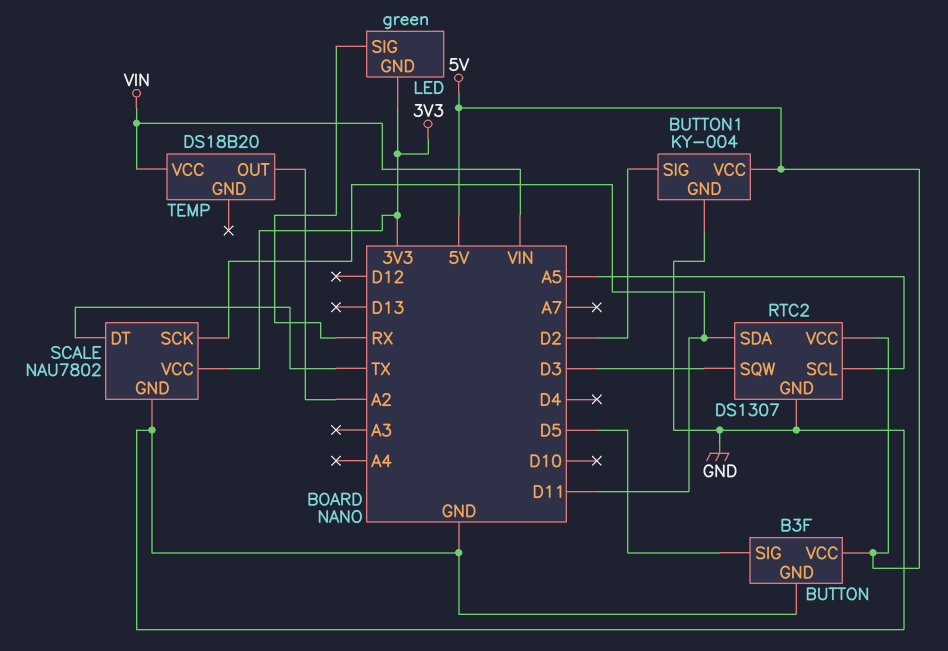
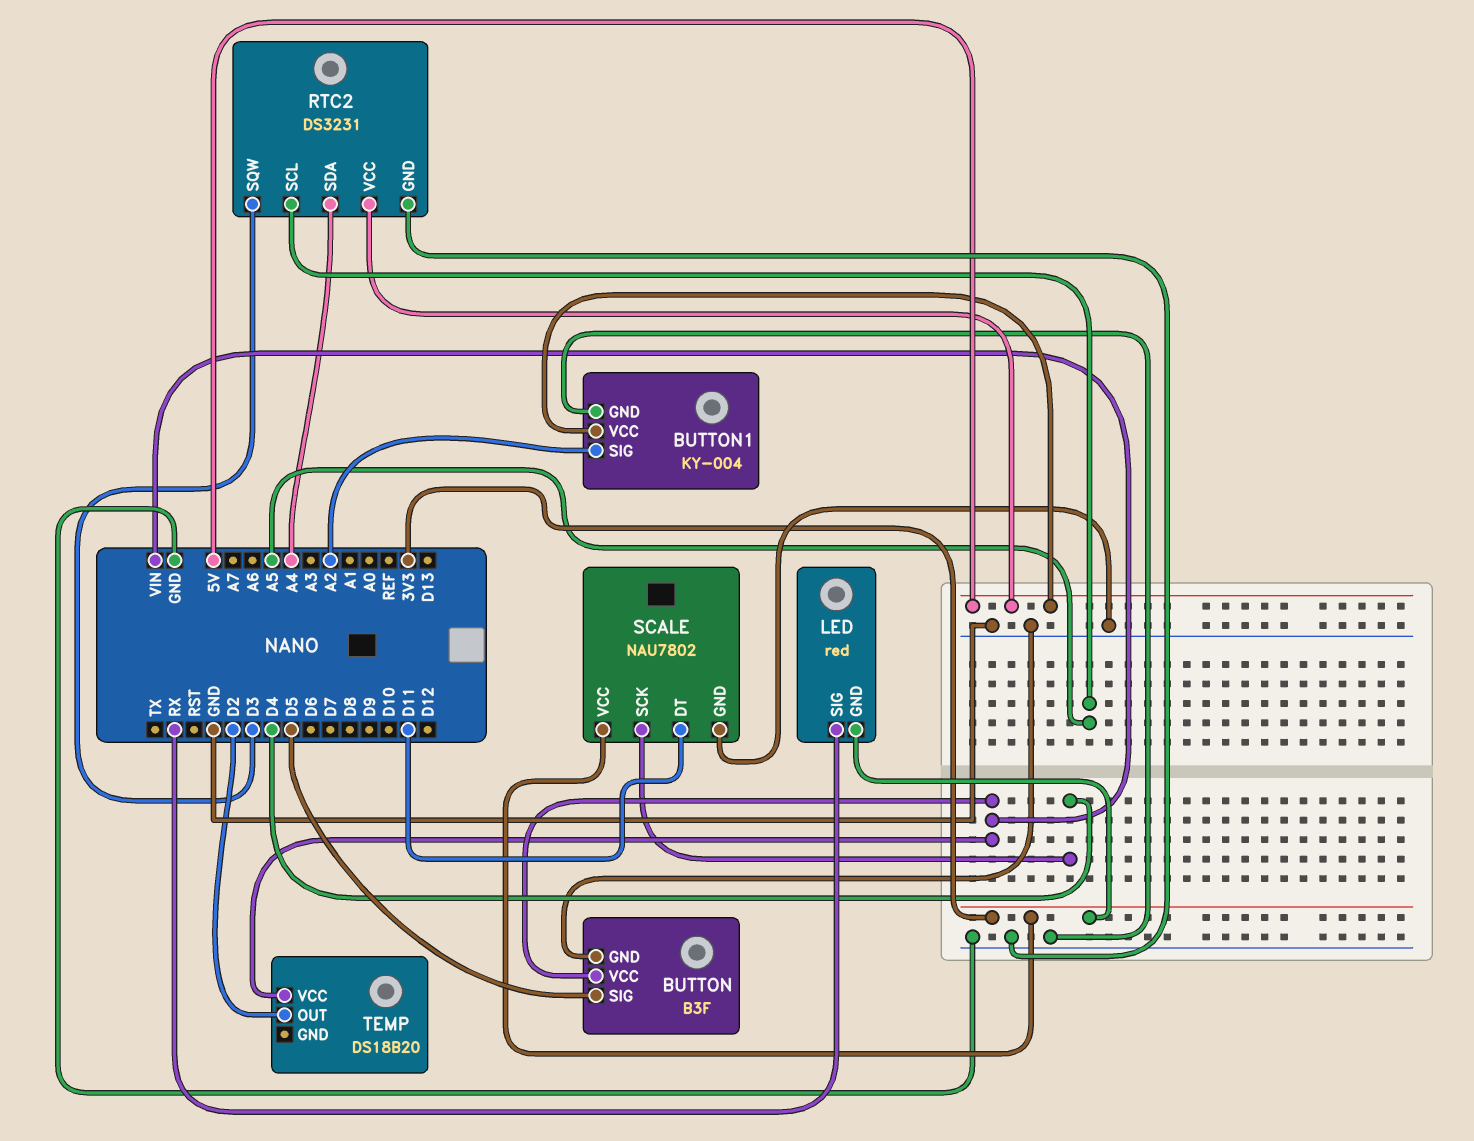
BUTTON pin VCC: 5V -> VIN
BUTTON1 pin SIG: D2 -> A2
LED: green -> red
RTC2: DS1307 -> DS3231
RTC2 pin SDA: D11 -> A4
SCALE pin DT: TX -> D11
SCALE pin SCK: D11 -> D4
TEMP pin OUT: A2 -> D2

